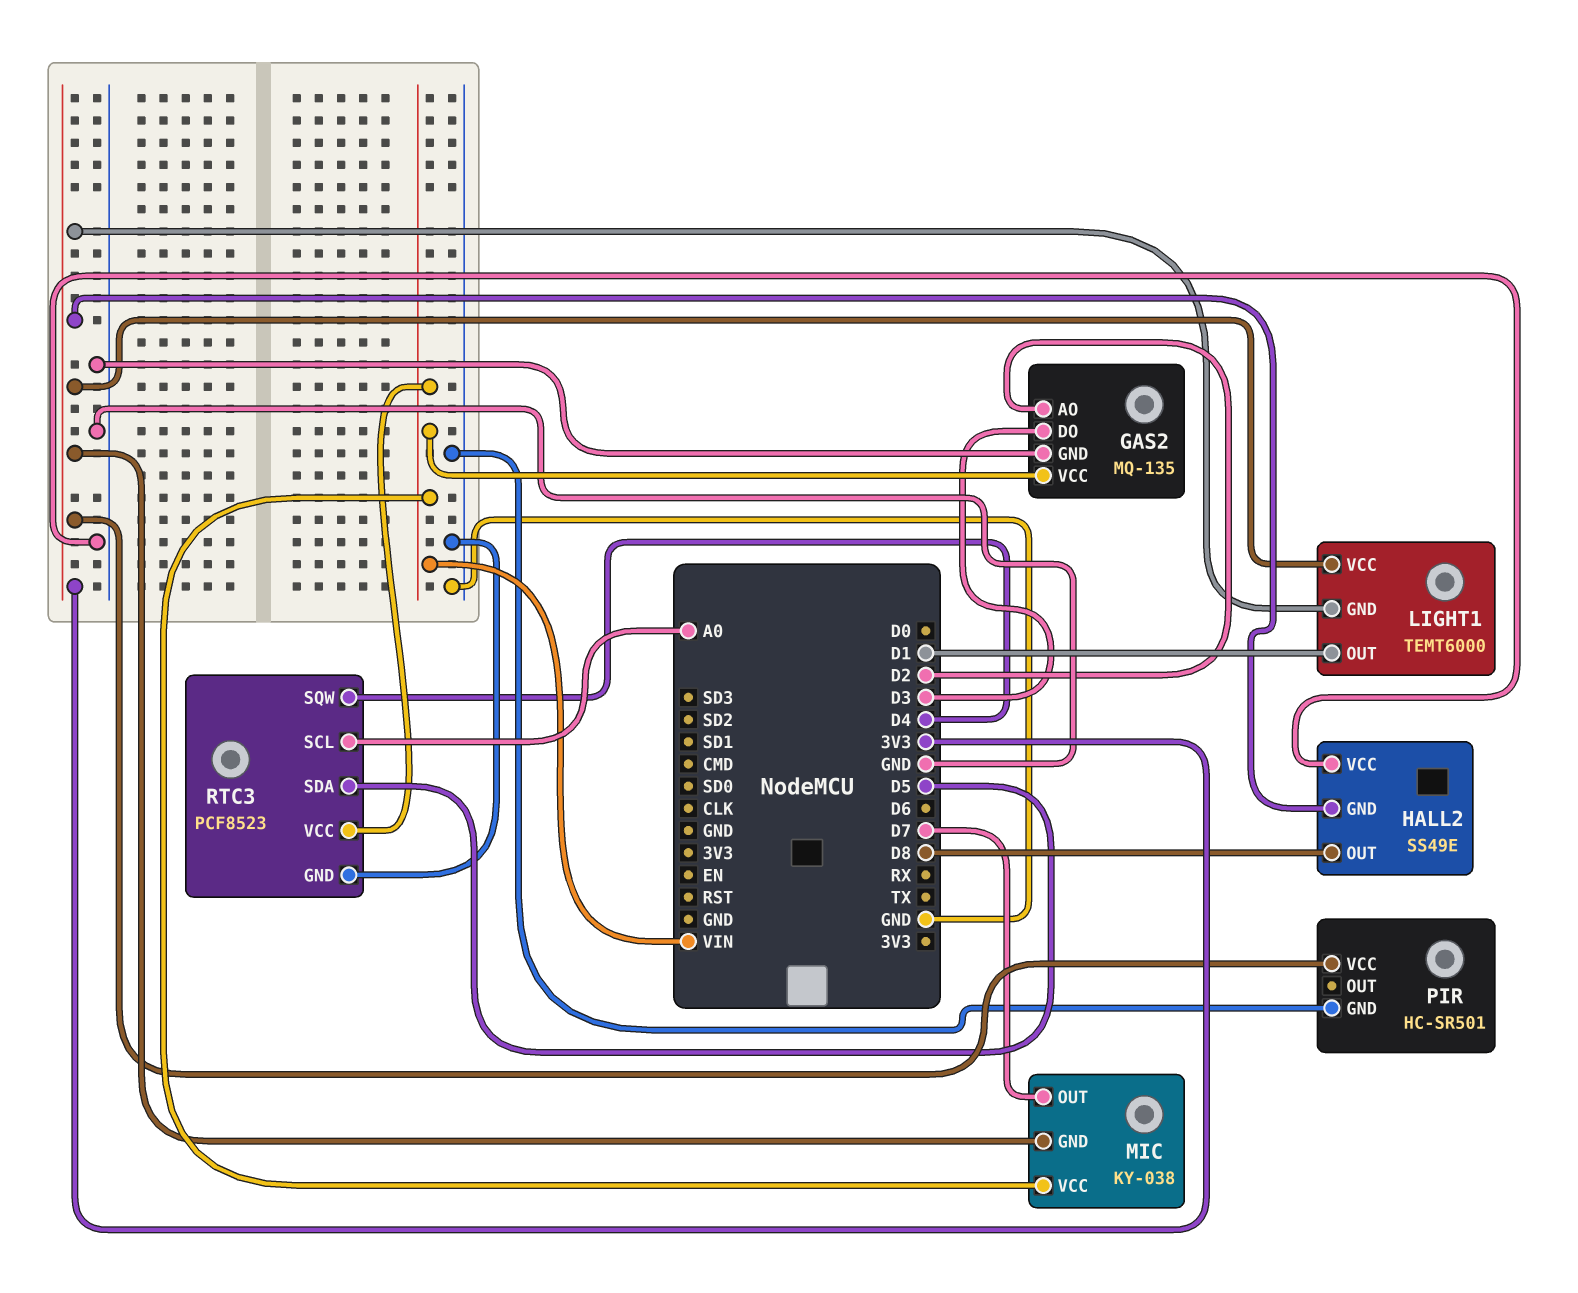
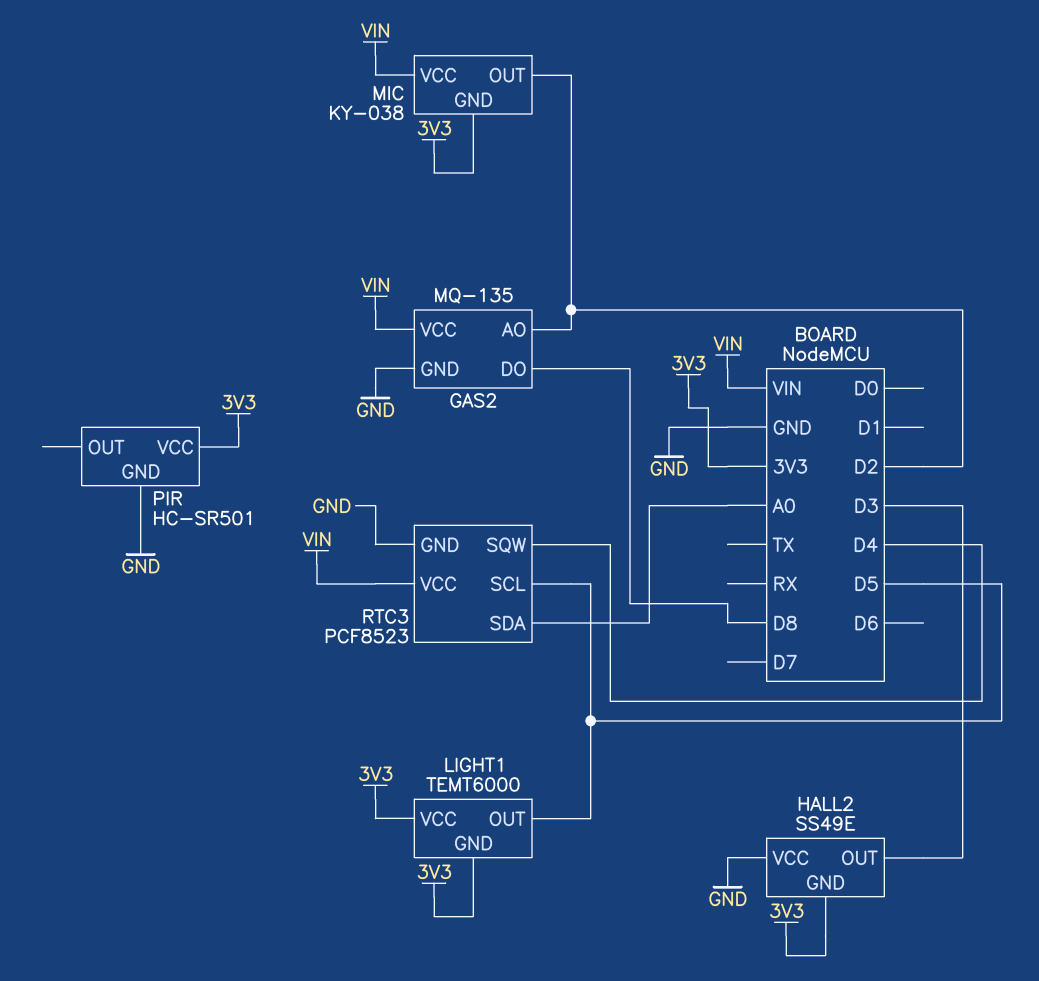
GAS2 pin DO: D3 -> D8
HALL2 pin OUT: D8 -> D3
LIGHT1 pin OUT: D1 -> D5
MIC pin OUT: D7 -> D2
RTC3 pin SCL: A0 -> D5
RTC3 pin SDA: D5 -> A0

